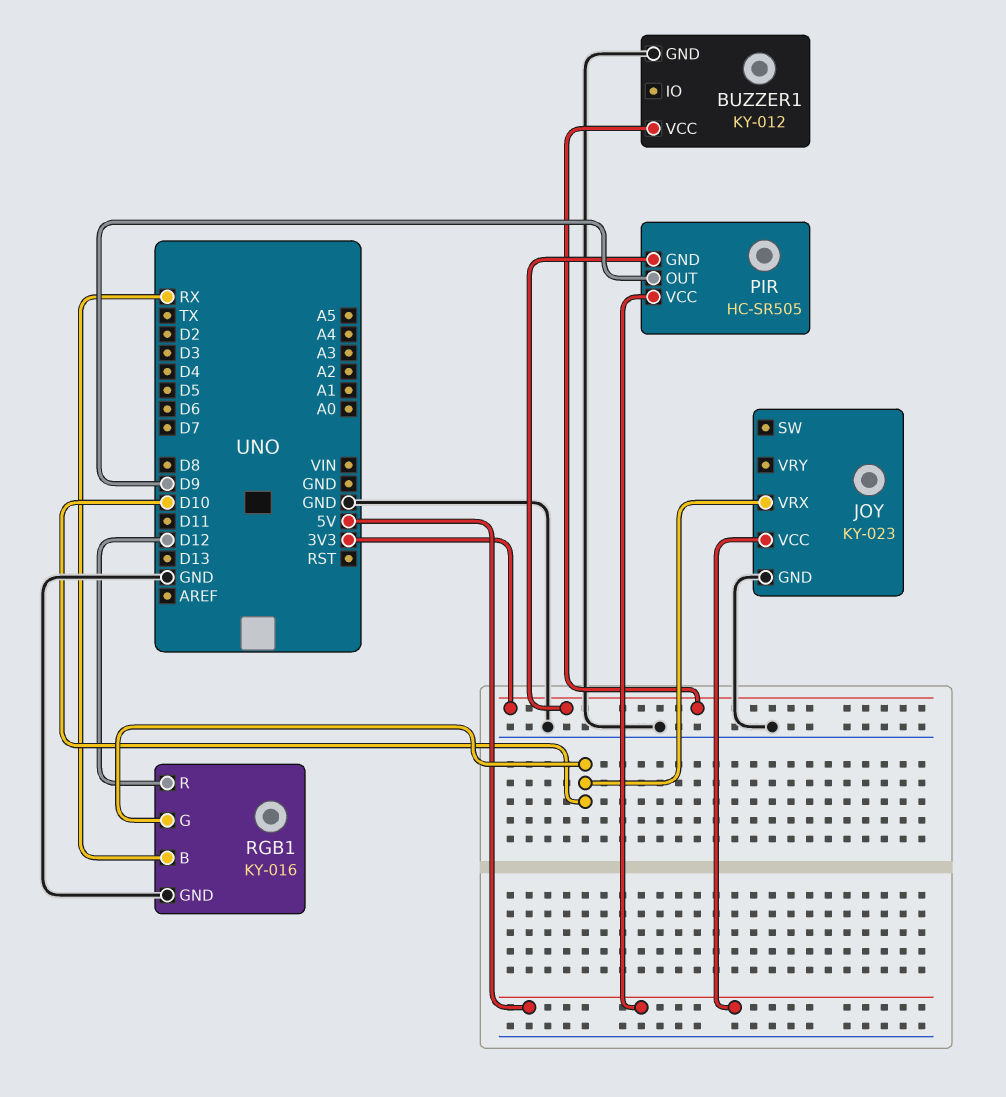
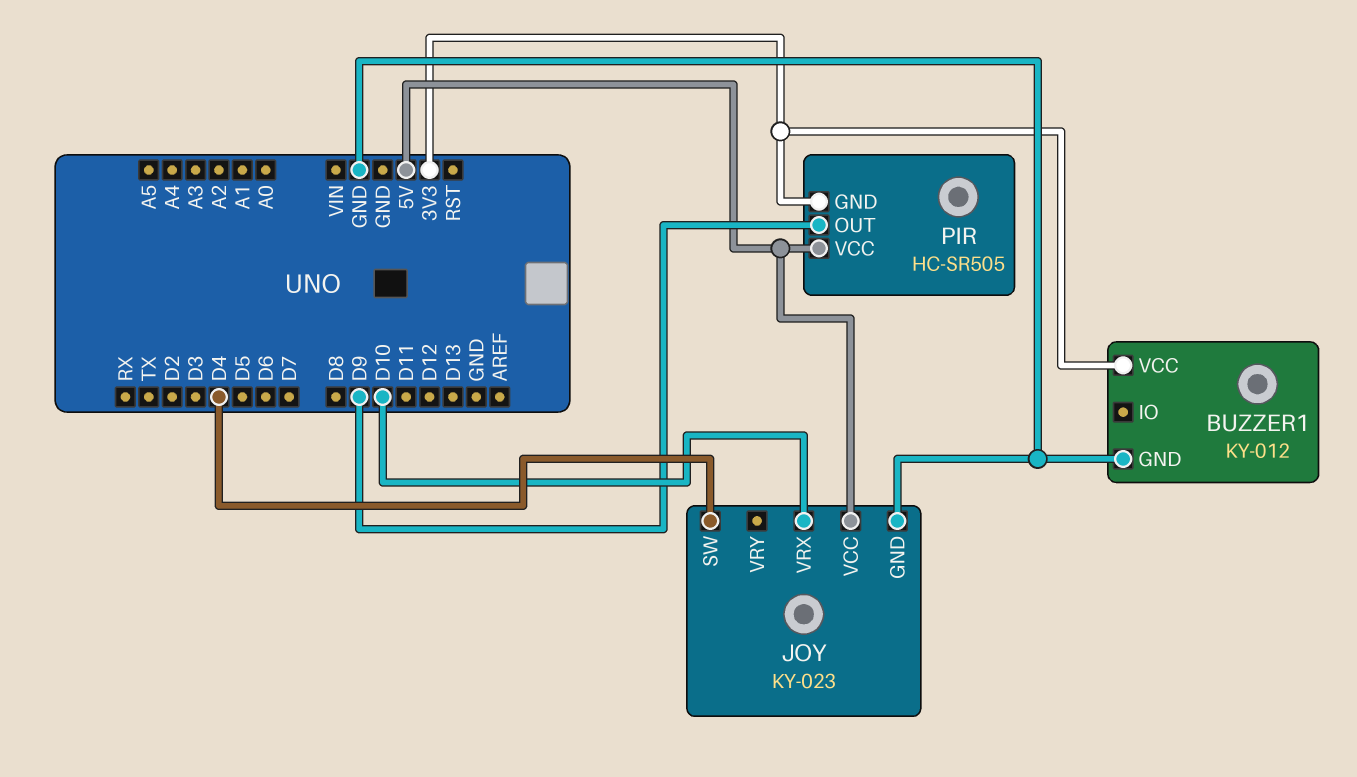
JOY pin SW: none -> D4
RGB1: KY-016 -> none
RGB1 pin B: RX -> none
RGB1 pin G: D10 -> none
RGB1 pin GND: GND -> none
RGB1 pin R: D12 -> none

